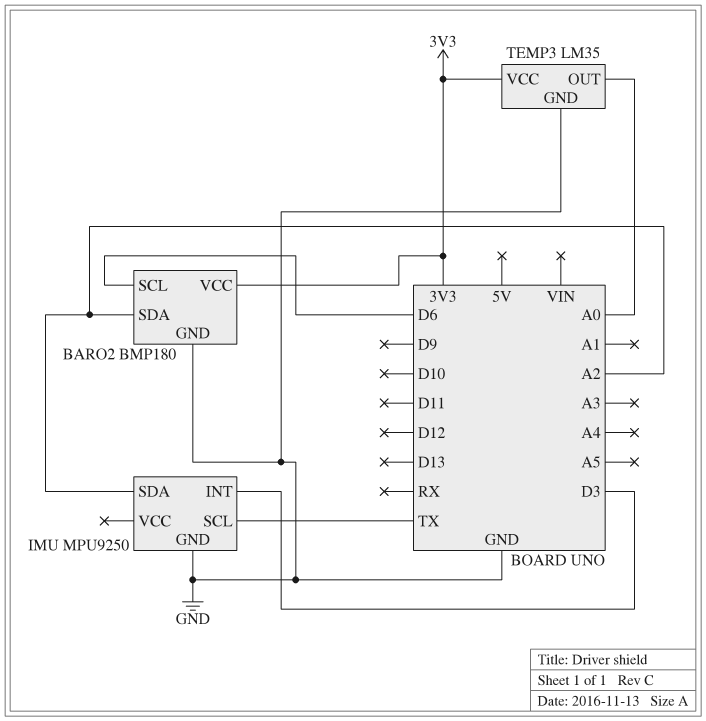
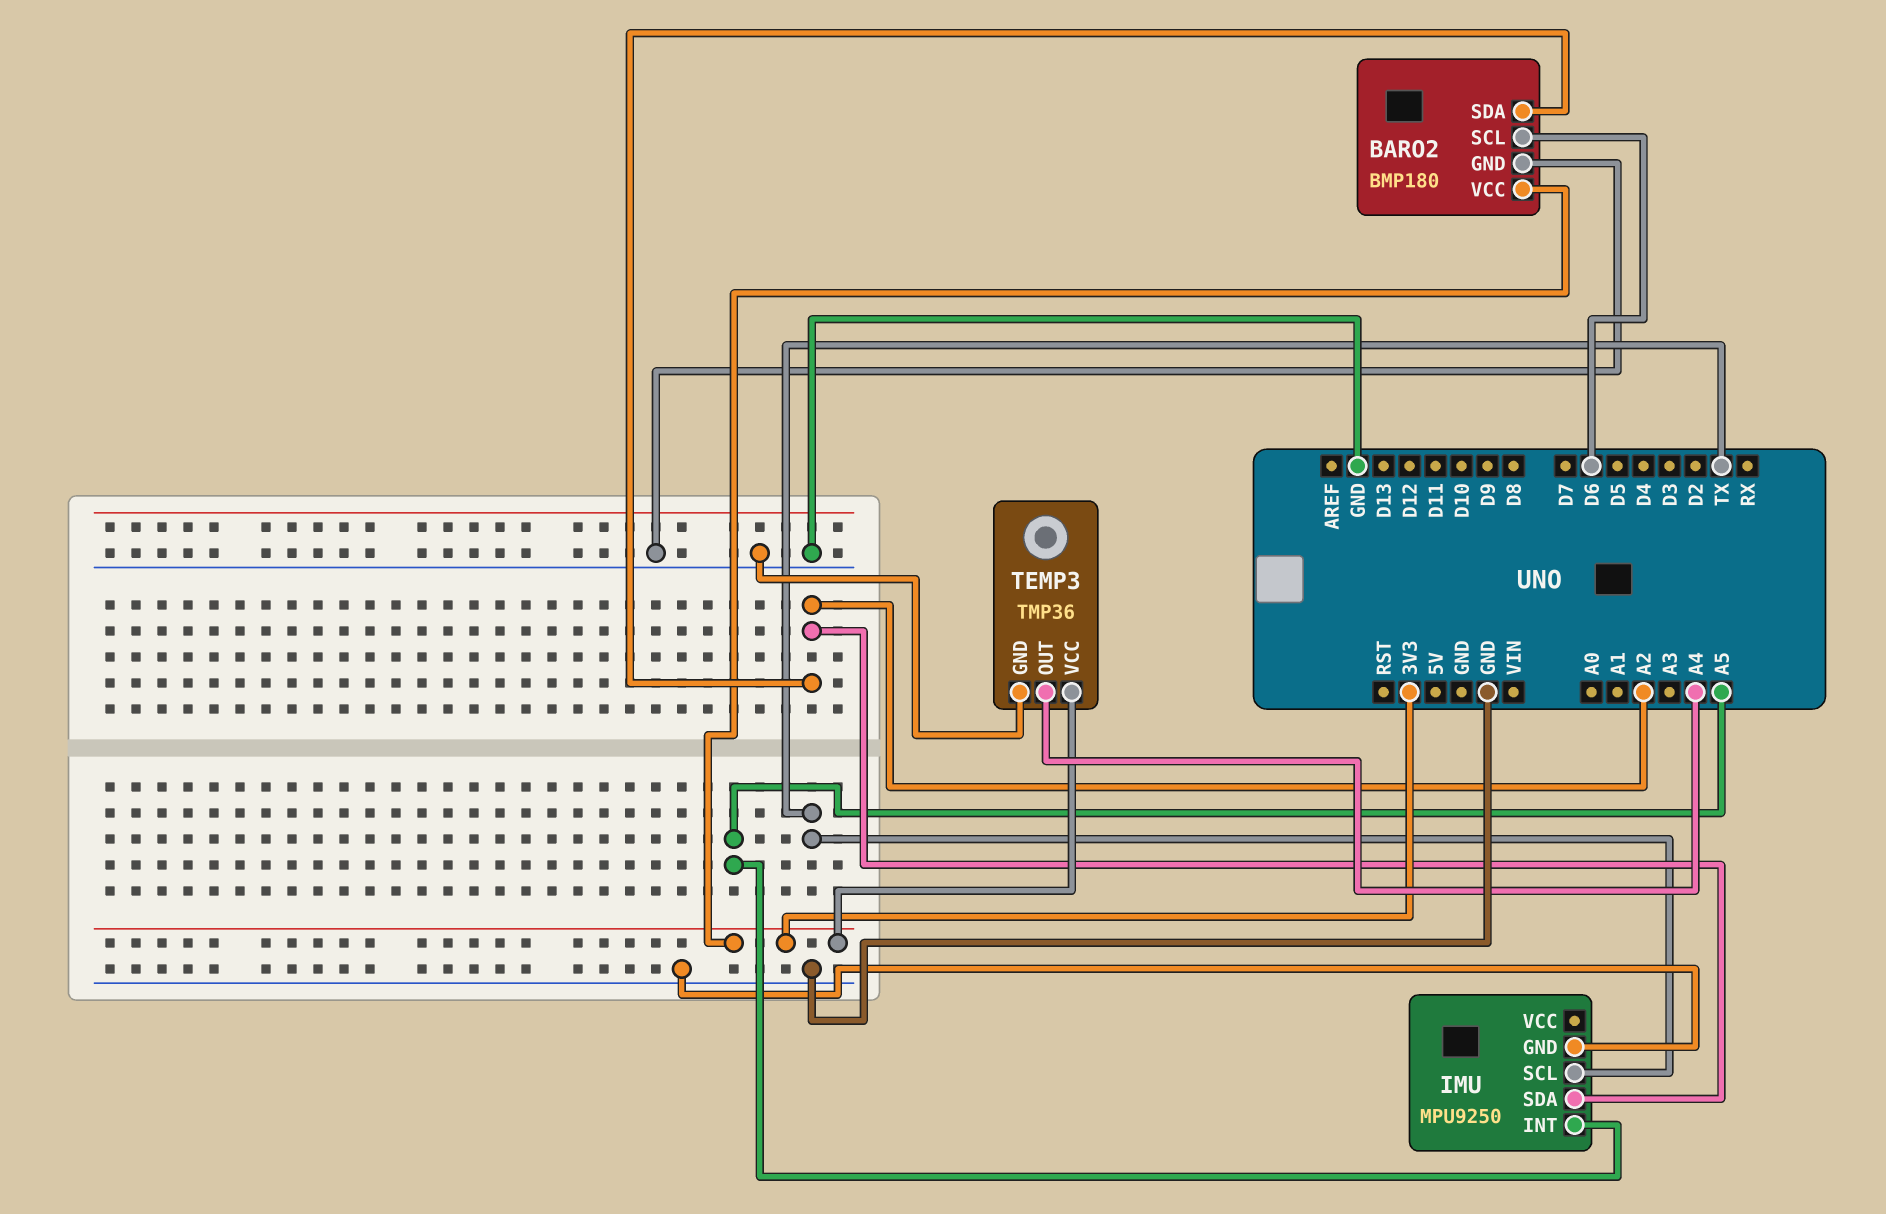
IMU pin INT: D3 -> A5
TEMP3: LM35 -> TMP36
TEMP3 pin OUT: A0 -> A4

